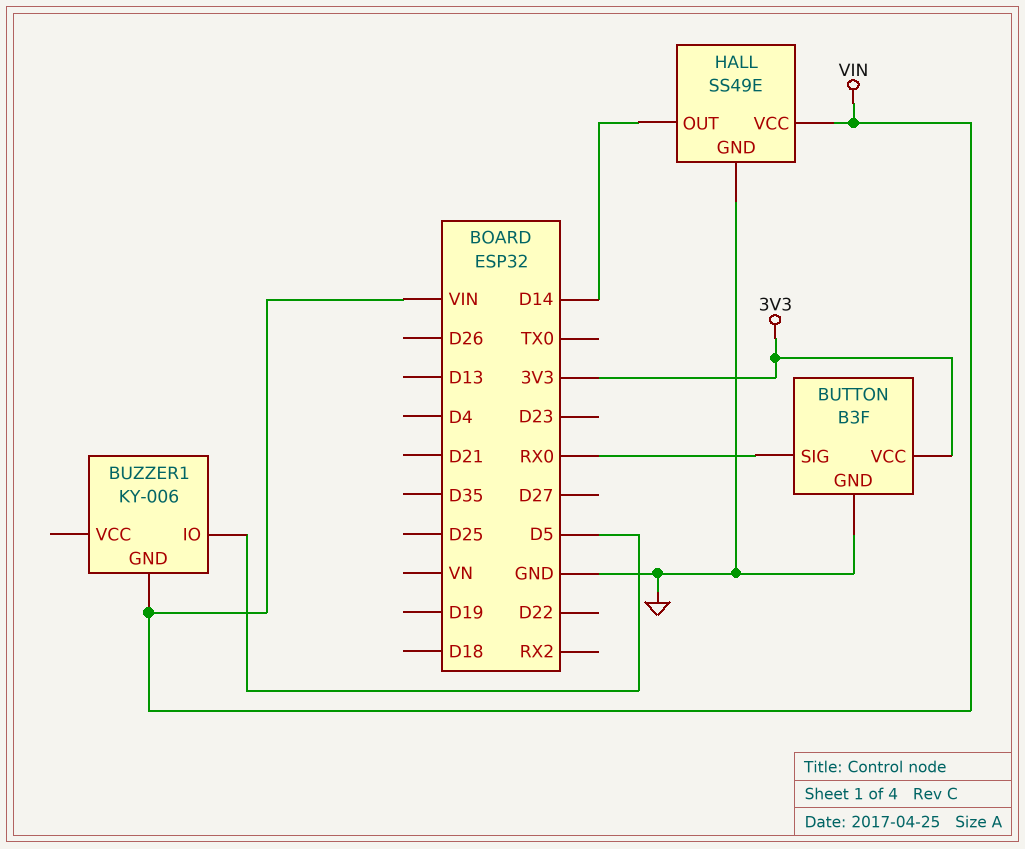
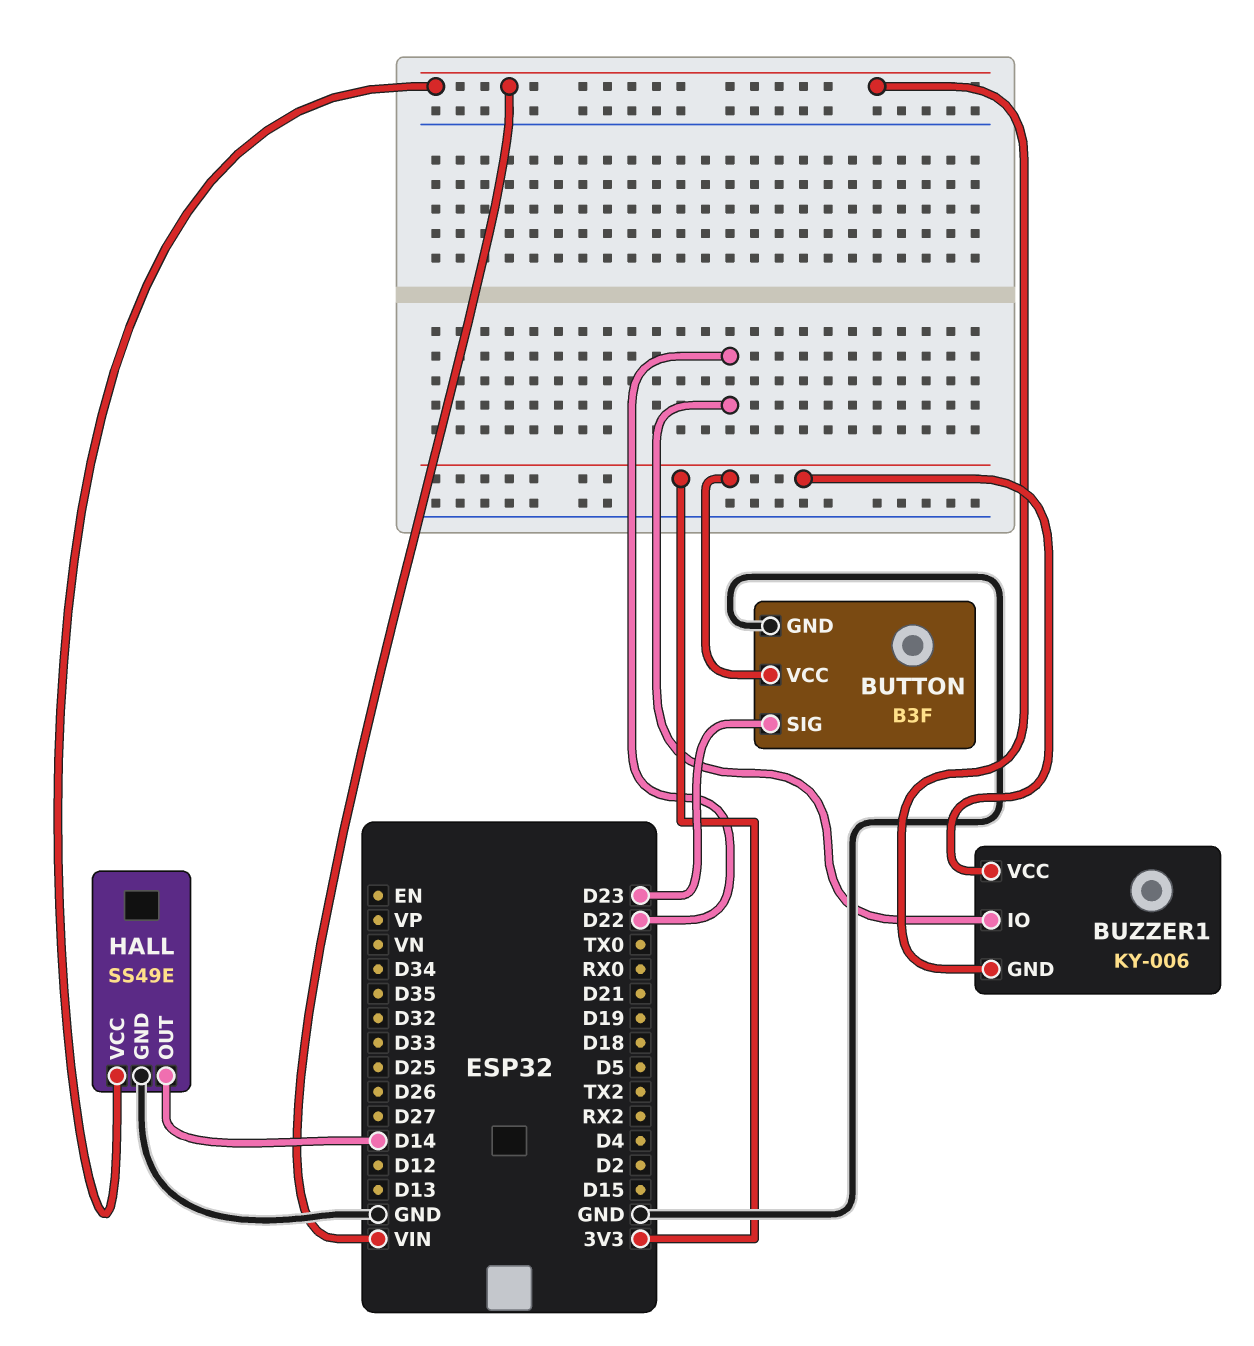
BUTTON pin SIG: RX0 -> D23
BUZZER1 pin IO: D5 -> D22
BUZZER1 pin VCC: none -> 3V3

